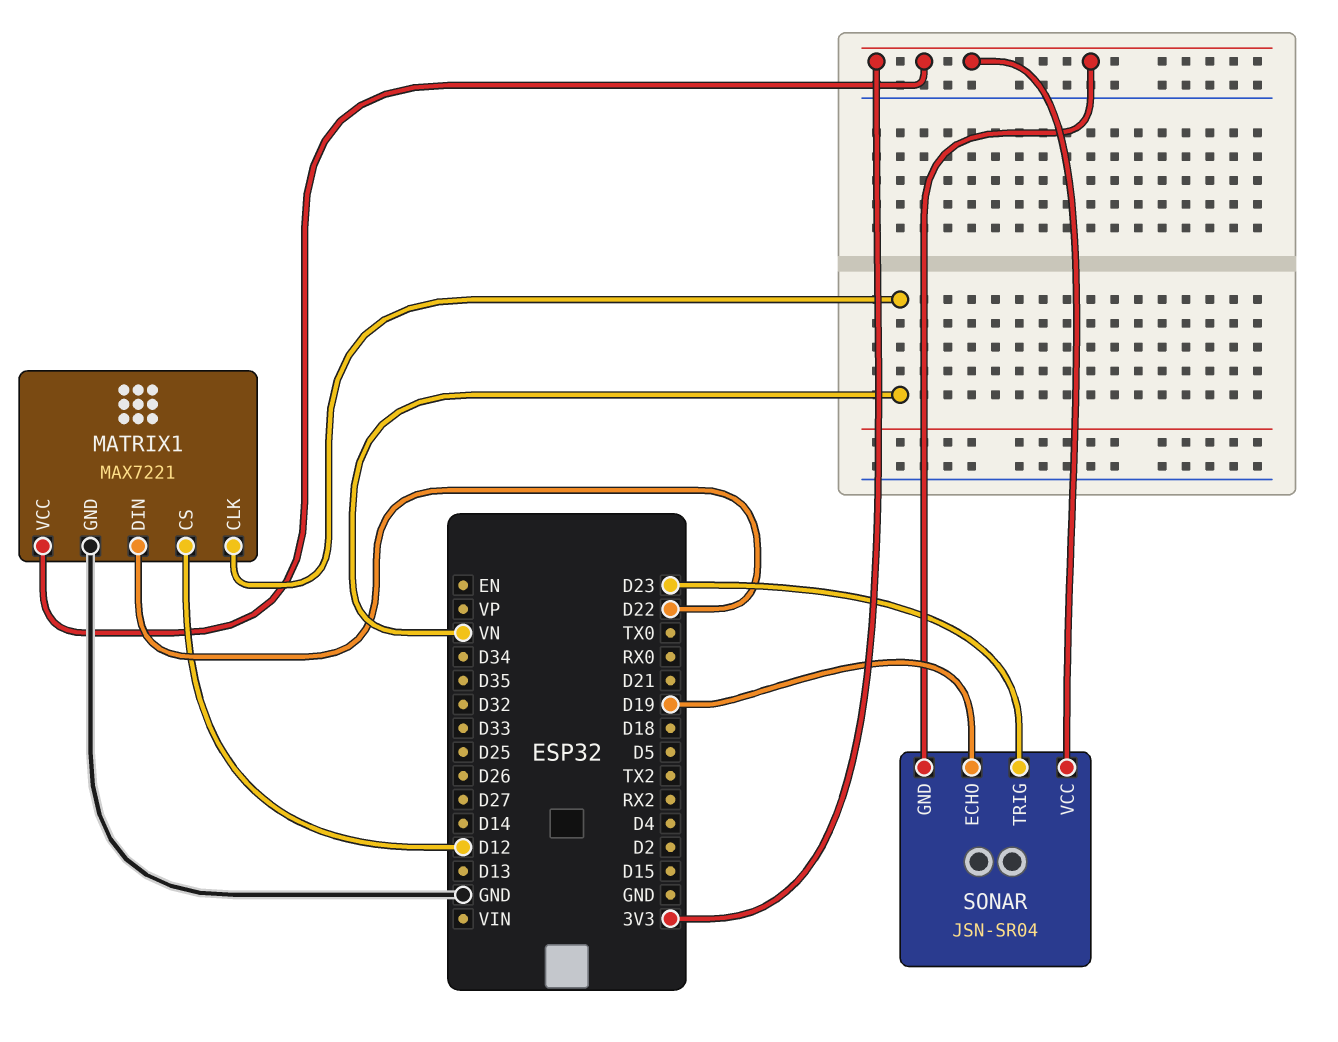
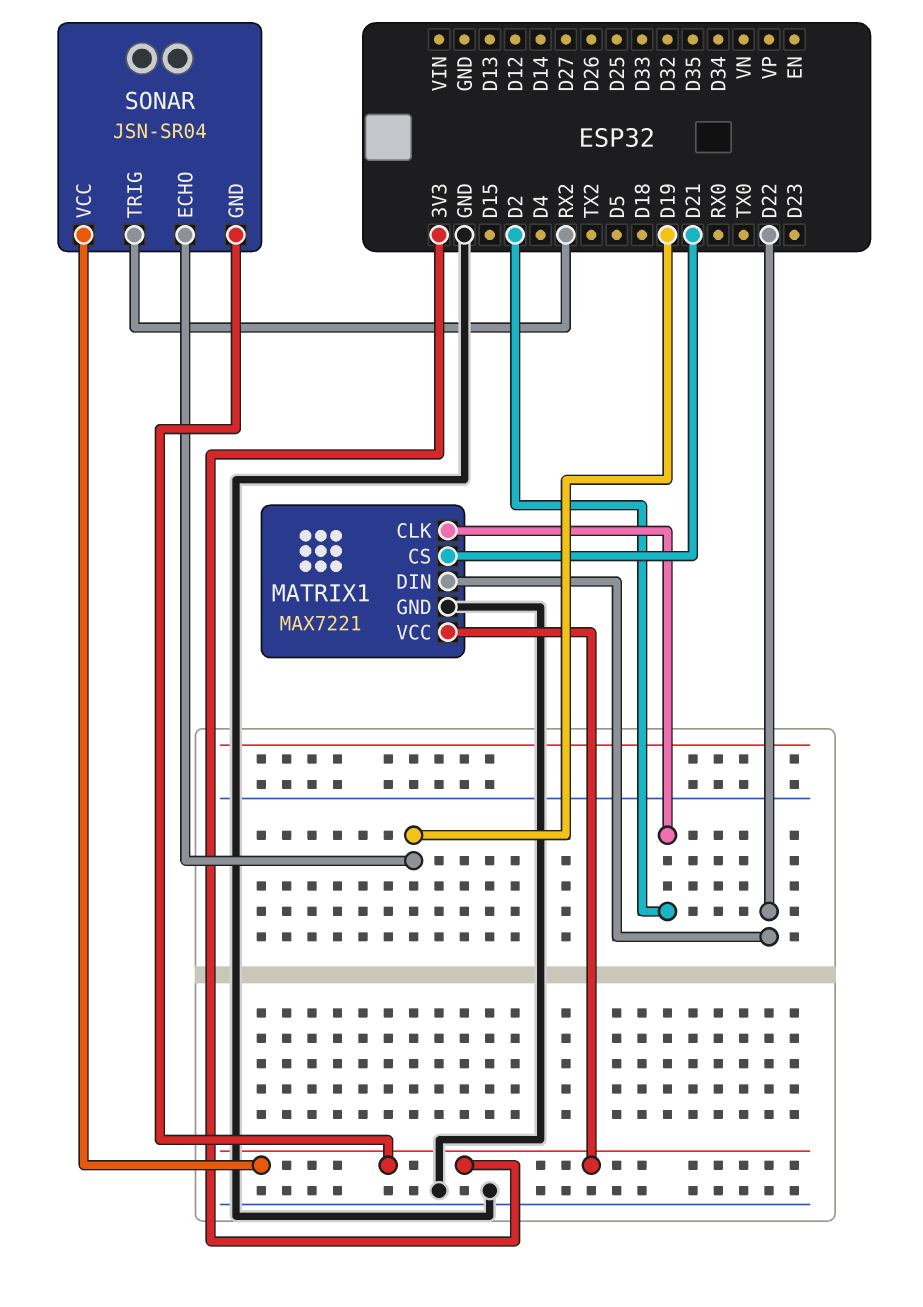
MATRIX1 pin CLK: VN -> D2
MATRIX1 pin CS: D12 -> D21
SONAR pin TRIG: D23 -> RX2

